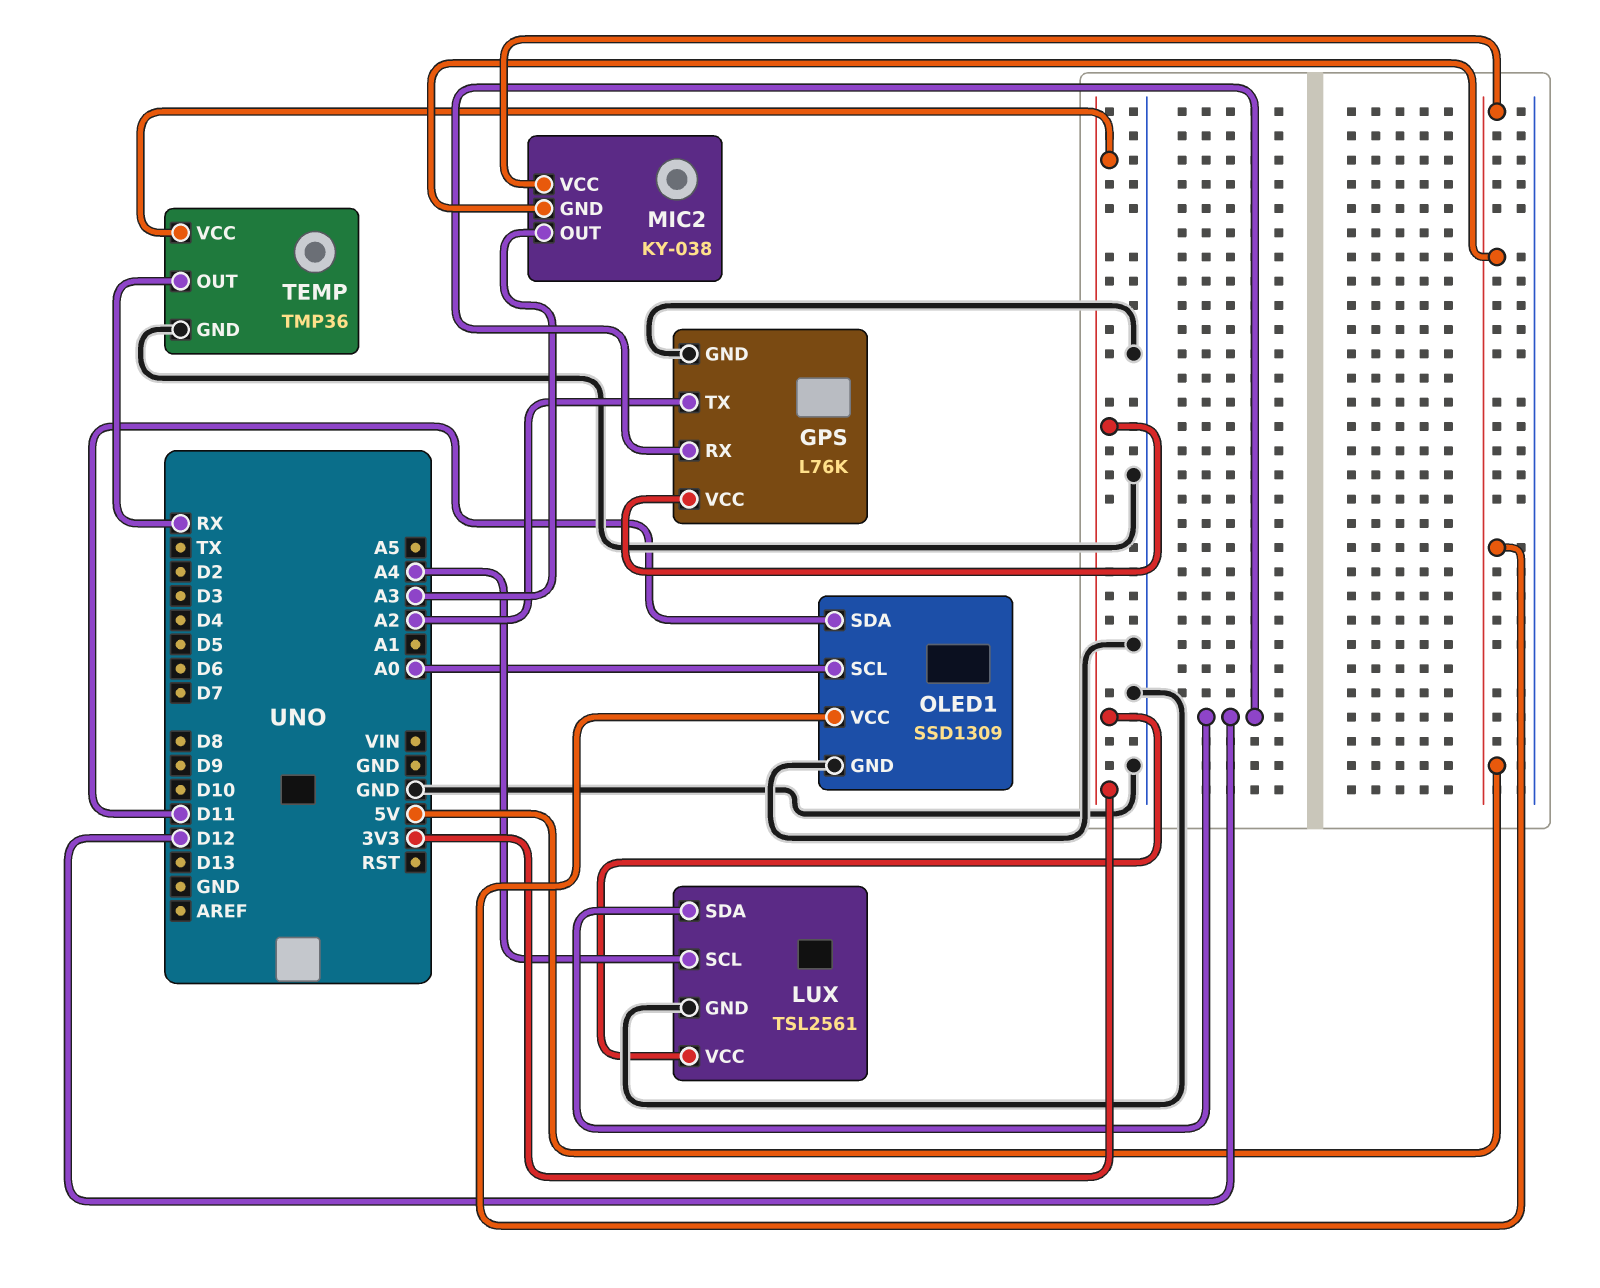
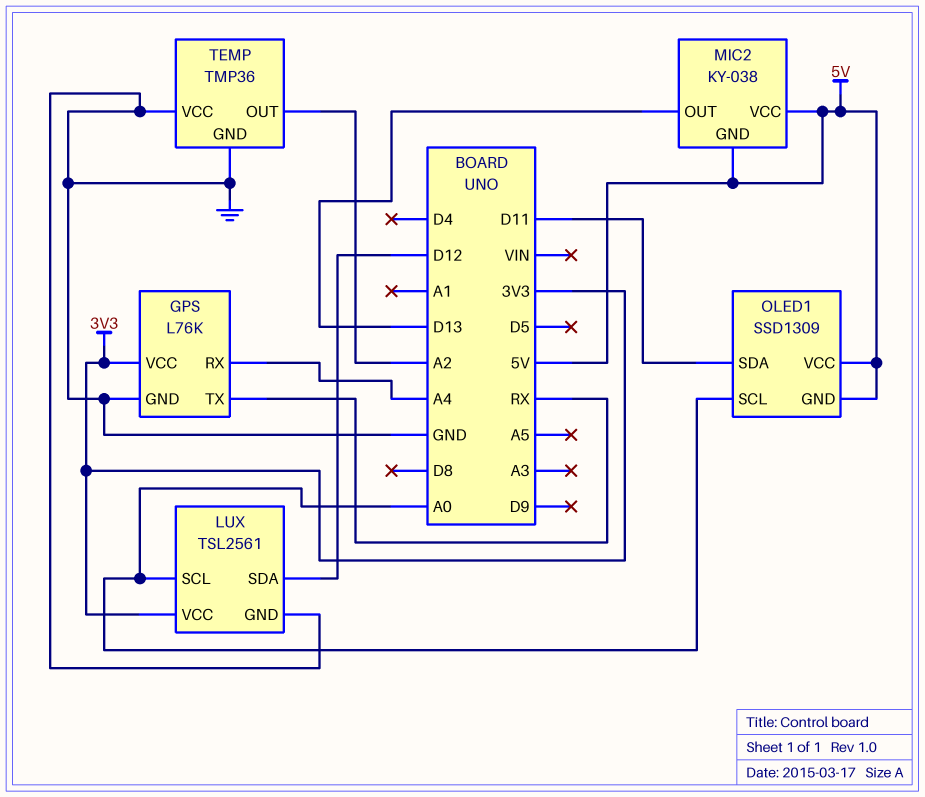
GPS pin RX: D12 -> A4
GPS pin TX: A2 -> RX
LUX pin SCL: A4 -> A0
MIC2 pin OUT: A3 -> D13
OLED1 pin GND: GND -> 5V
TEMP pin OUT: RX -> A2
TEMP pin VCC: 3V3 -> GND

